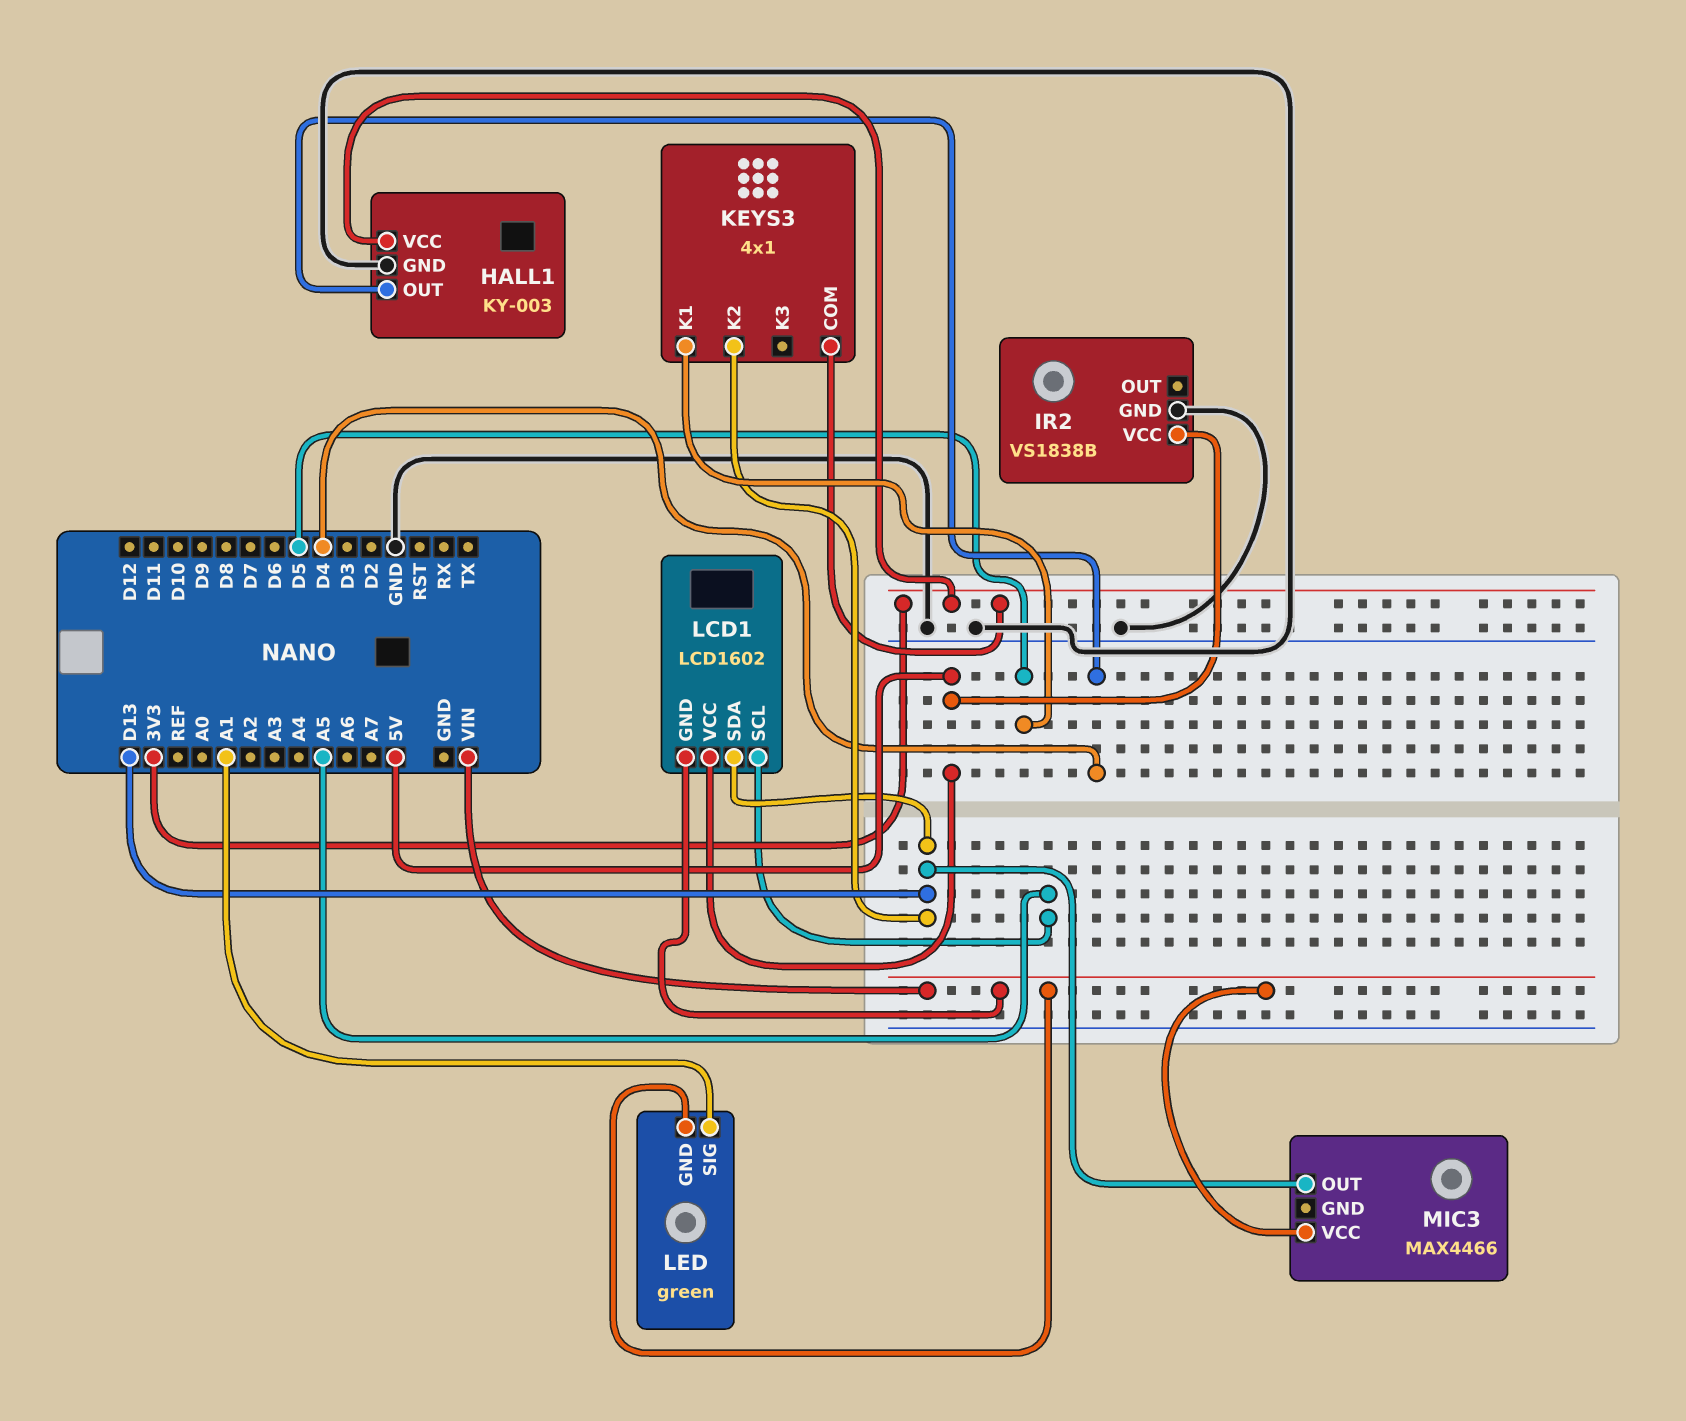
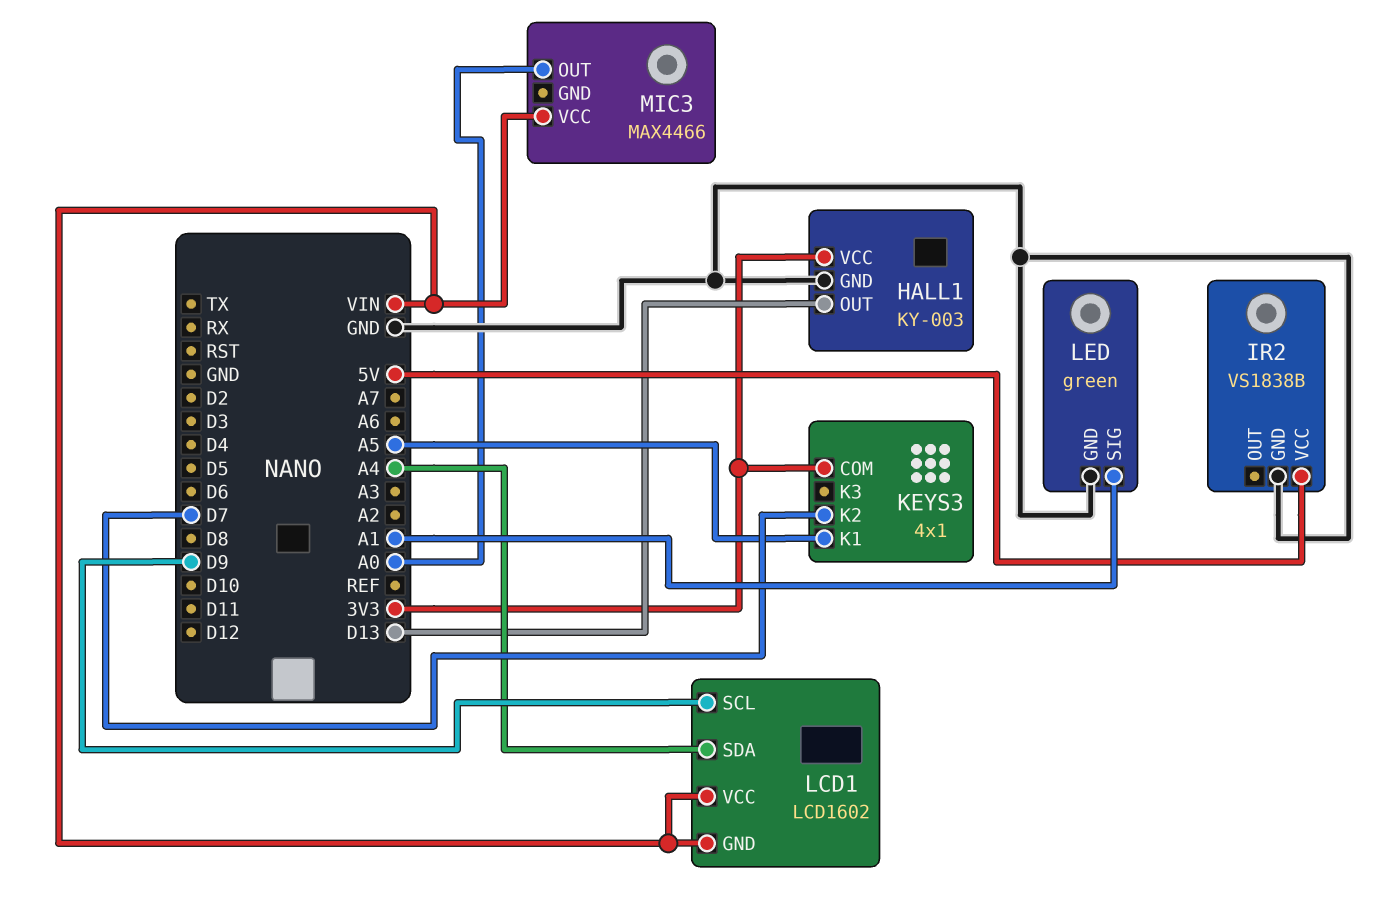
HALL1 pin OUT: D4 -> D13
KEYS3 pin K1: D5 -> A5
KEYS3 pin K2: D13 -> D7
LCD1 pin SCL: A5 -> D9
LCD1 pin SDA: D13 -> A4
LCD1 pin VCC: 5V -> VIN
LED pin GND: VIN -> GND
MIC3 pin OUT: D13 -> A0

